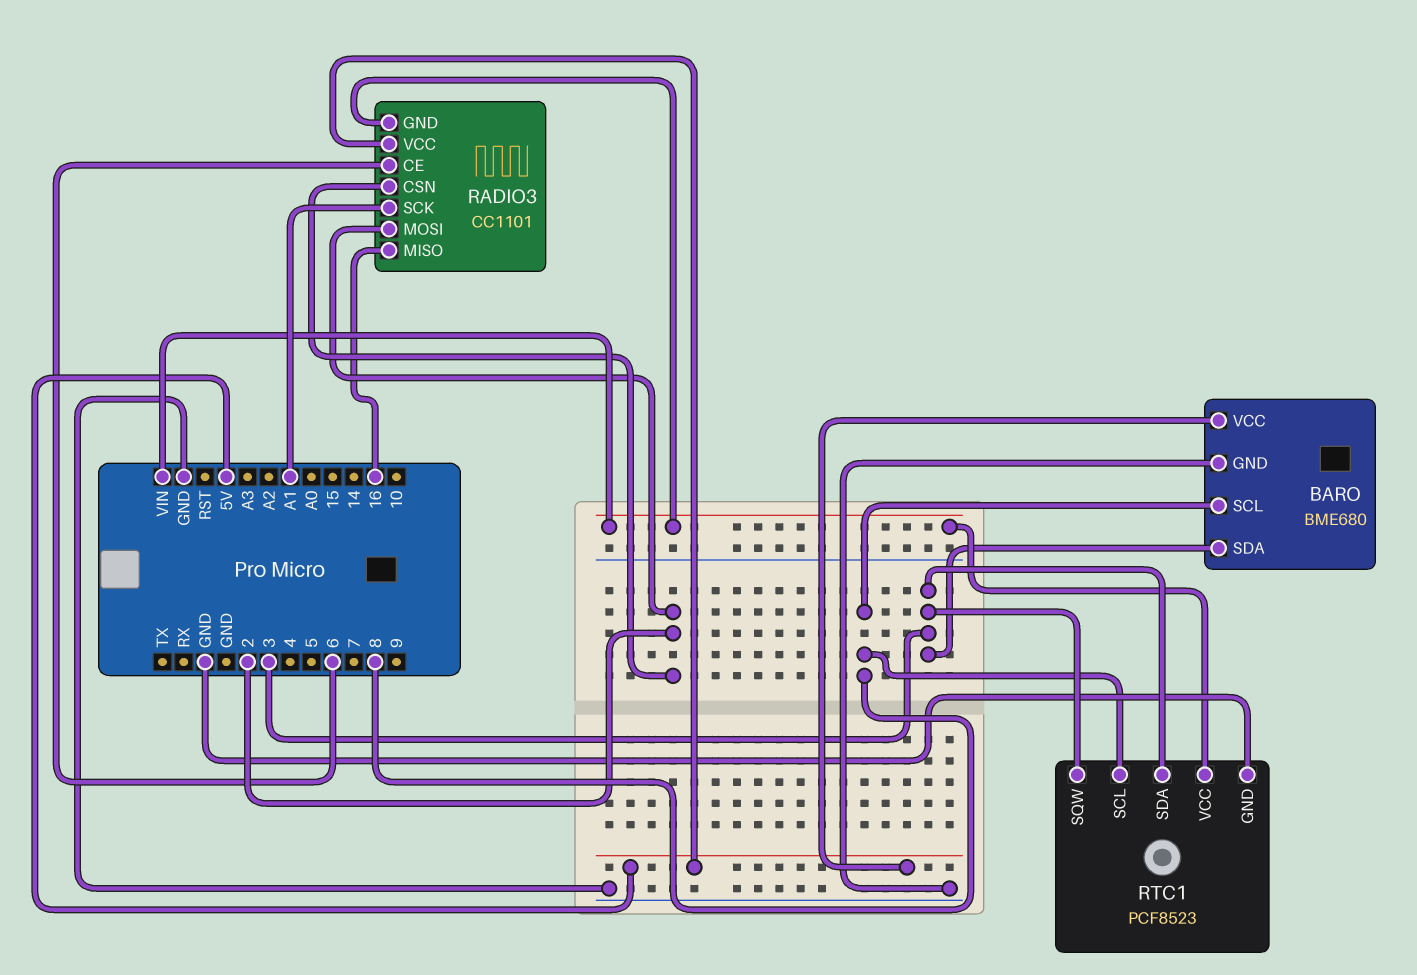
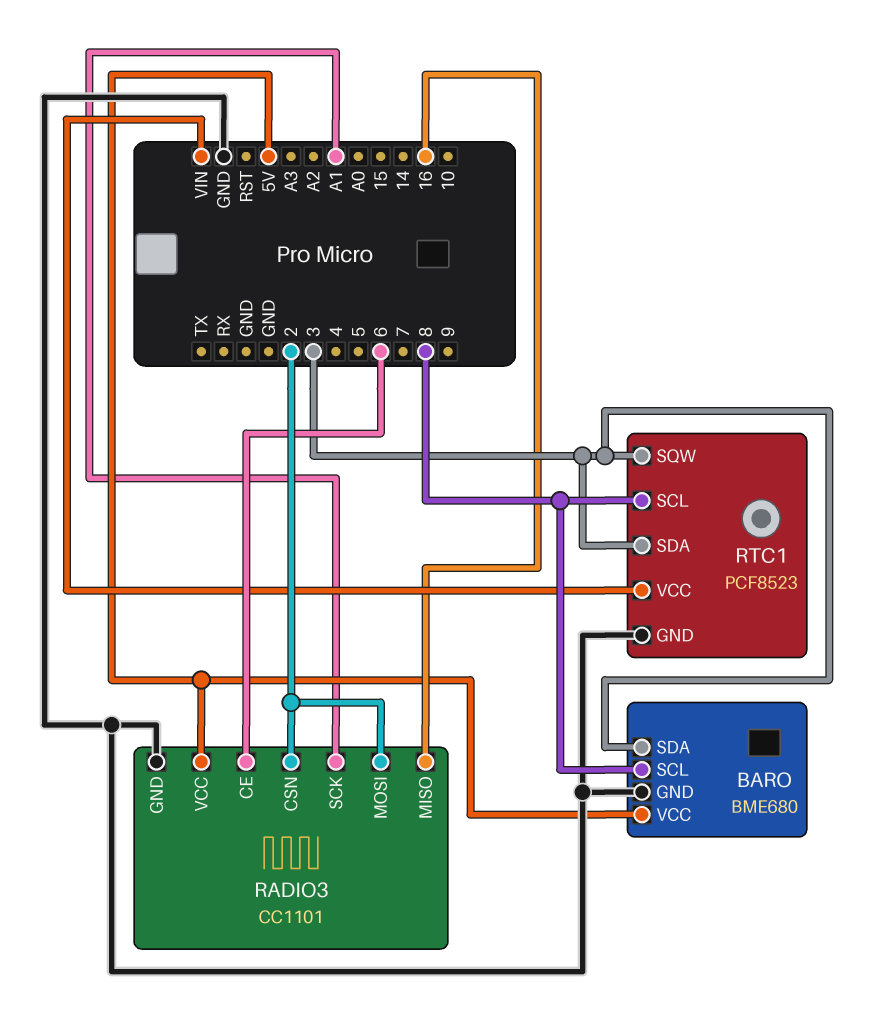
RADIO3 pin GND: VIN -> GND

